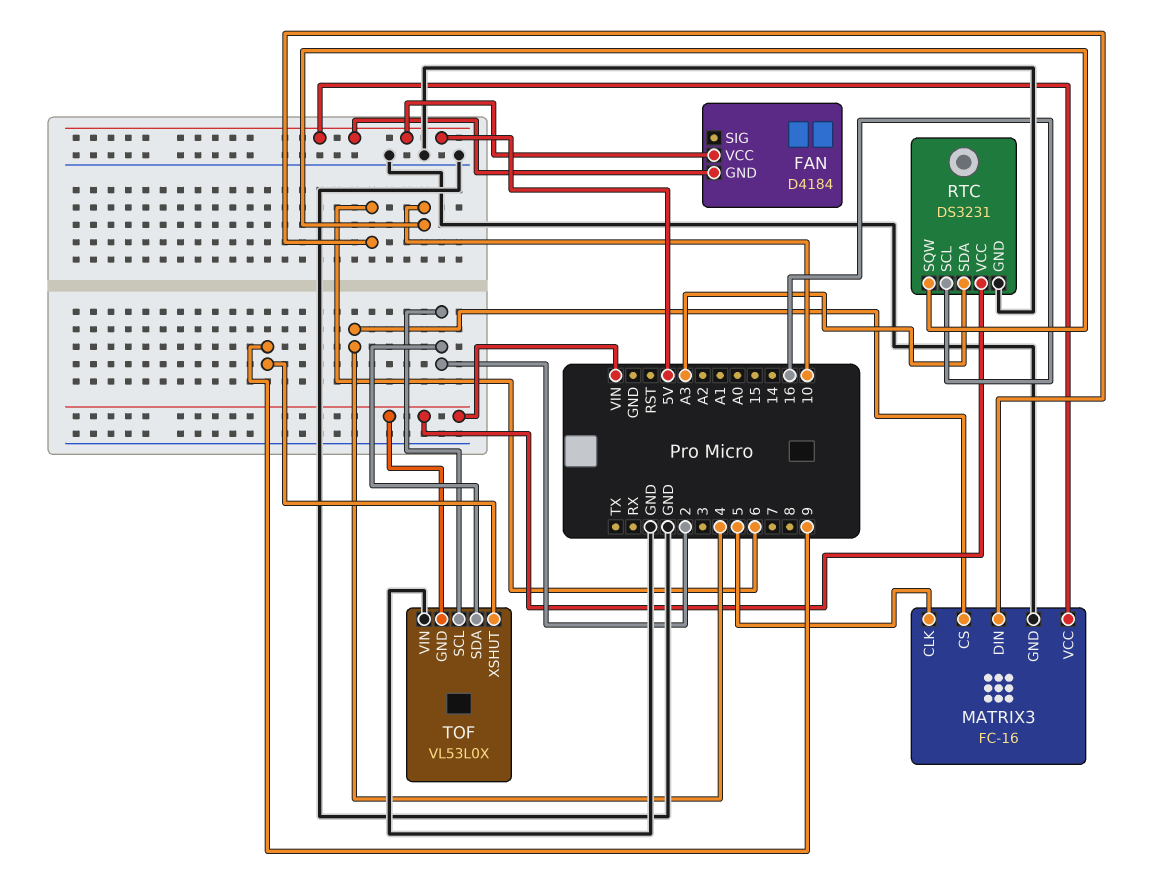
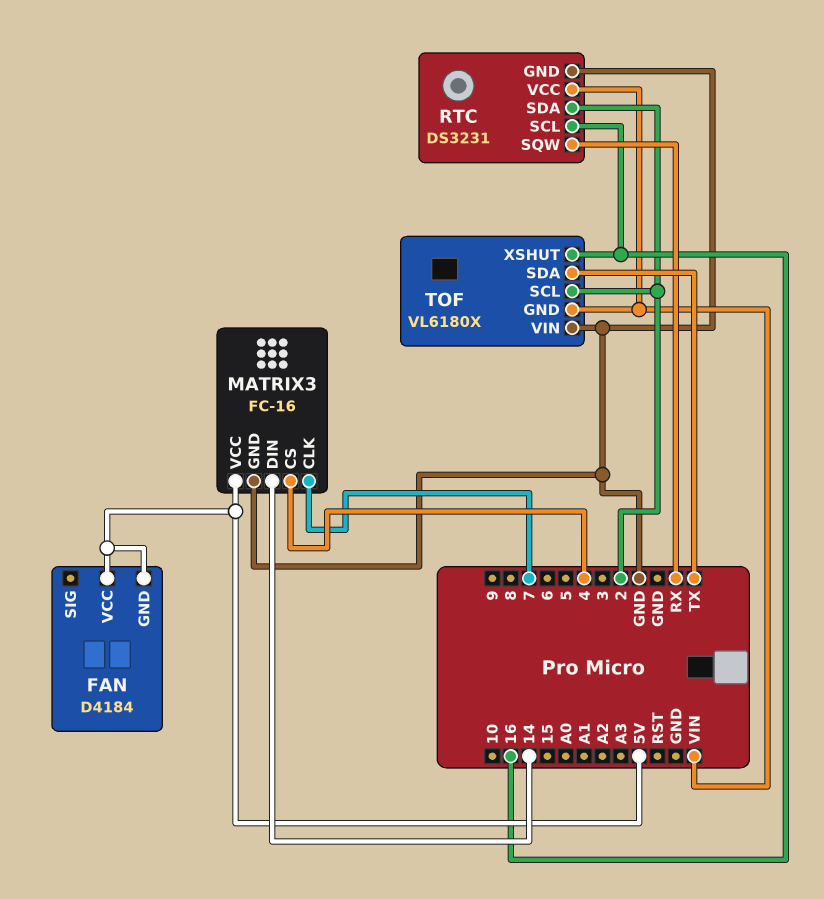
MATRIX3 pin CLK: 5 -> 7
MATRIX3 pin DIN: 6 -> 14
RTC pin SDA: A3 -> 2
RTC pin SQW: 10 -> RX
TOF: VL53L0X -> VL6180X
TOF pin SDA: 2 -> TX
TOF pin XSHUT: 9 -> 16

